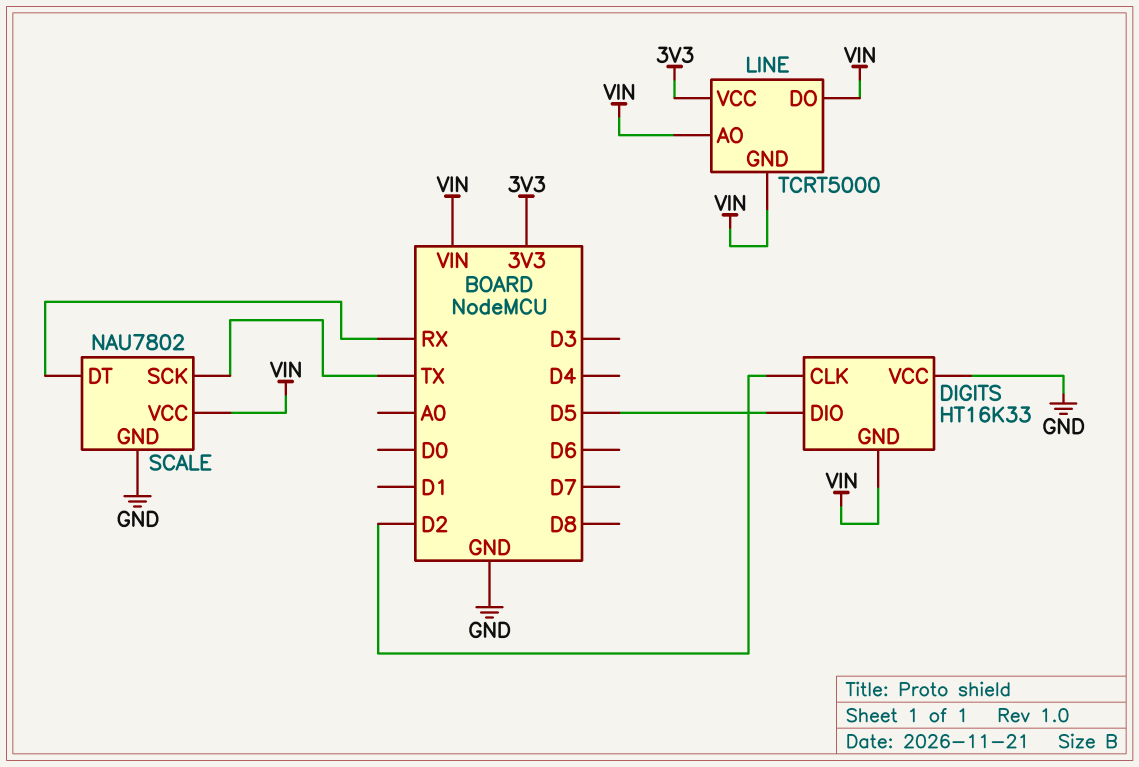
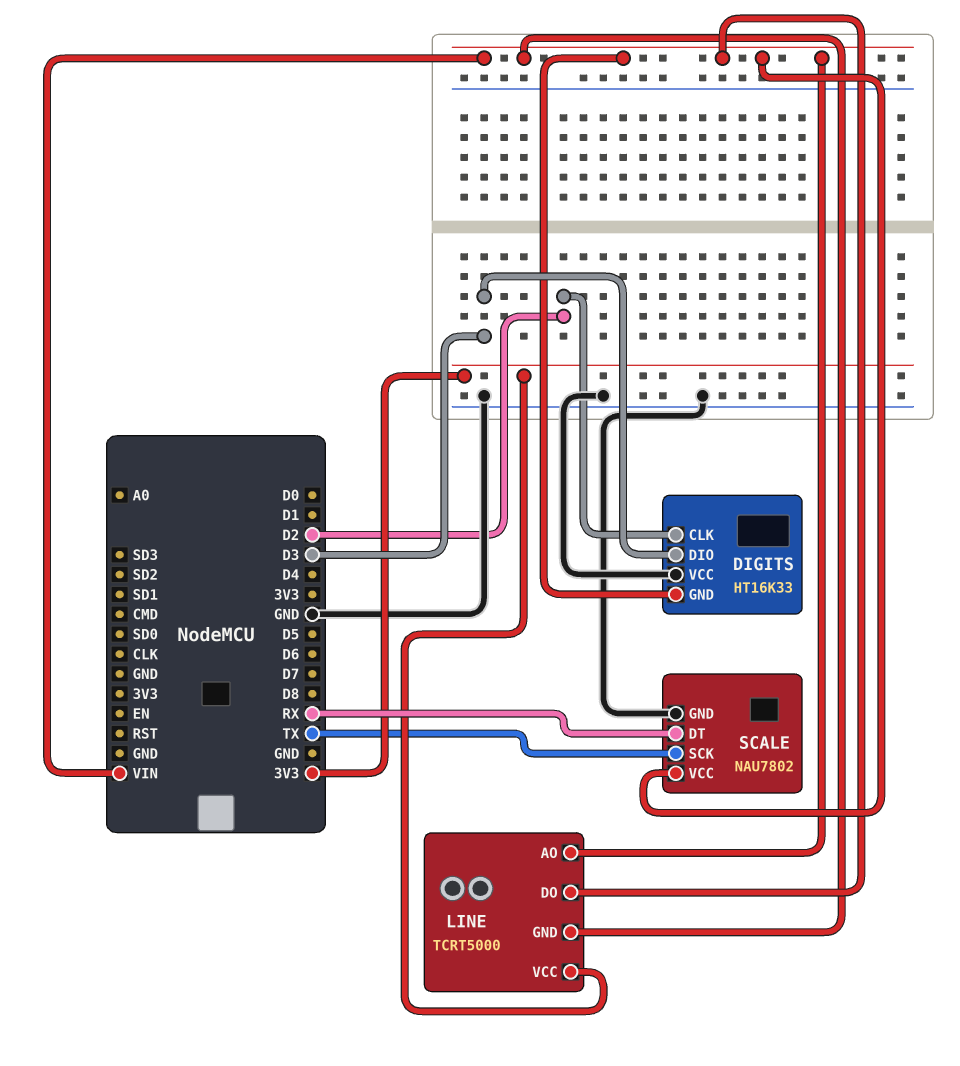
DIGITS pin DIO: D5 -> D3

